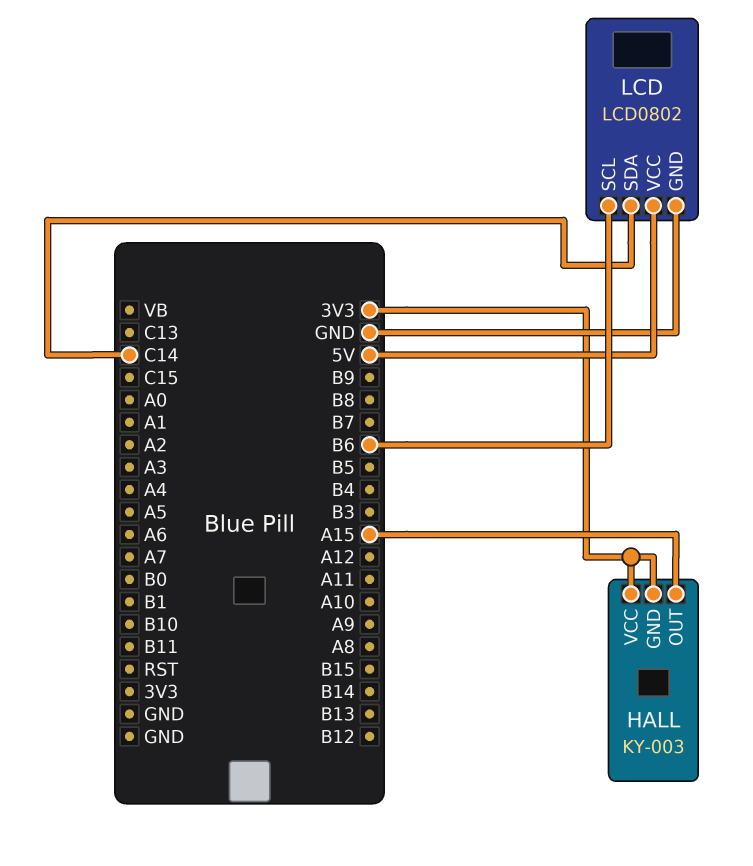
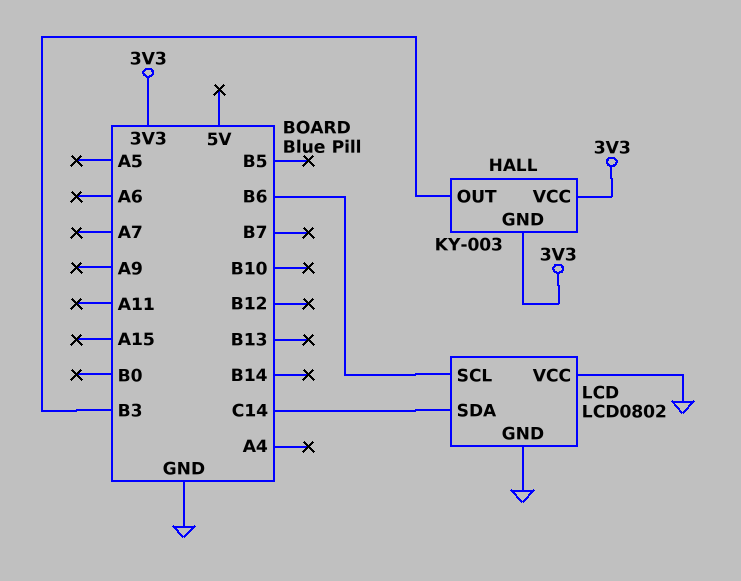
HALL pin OUT: A15 -> B3
LCD pin VCC: 5V -> GND

